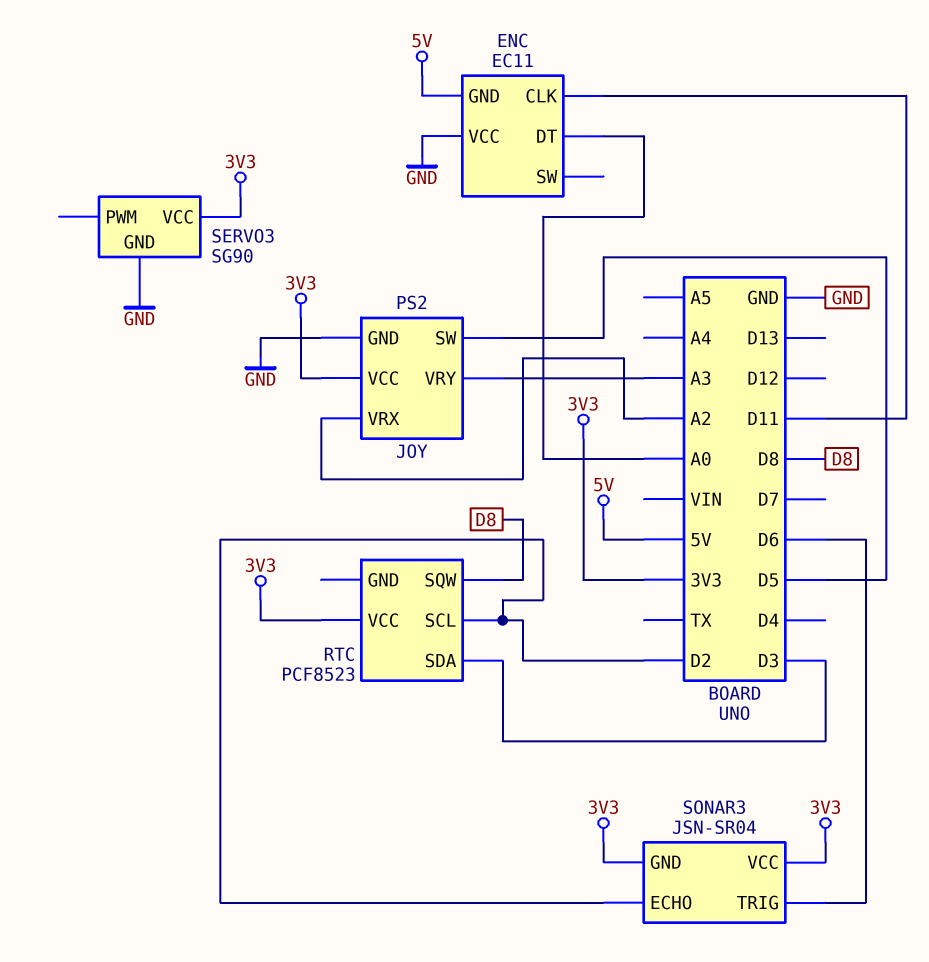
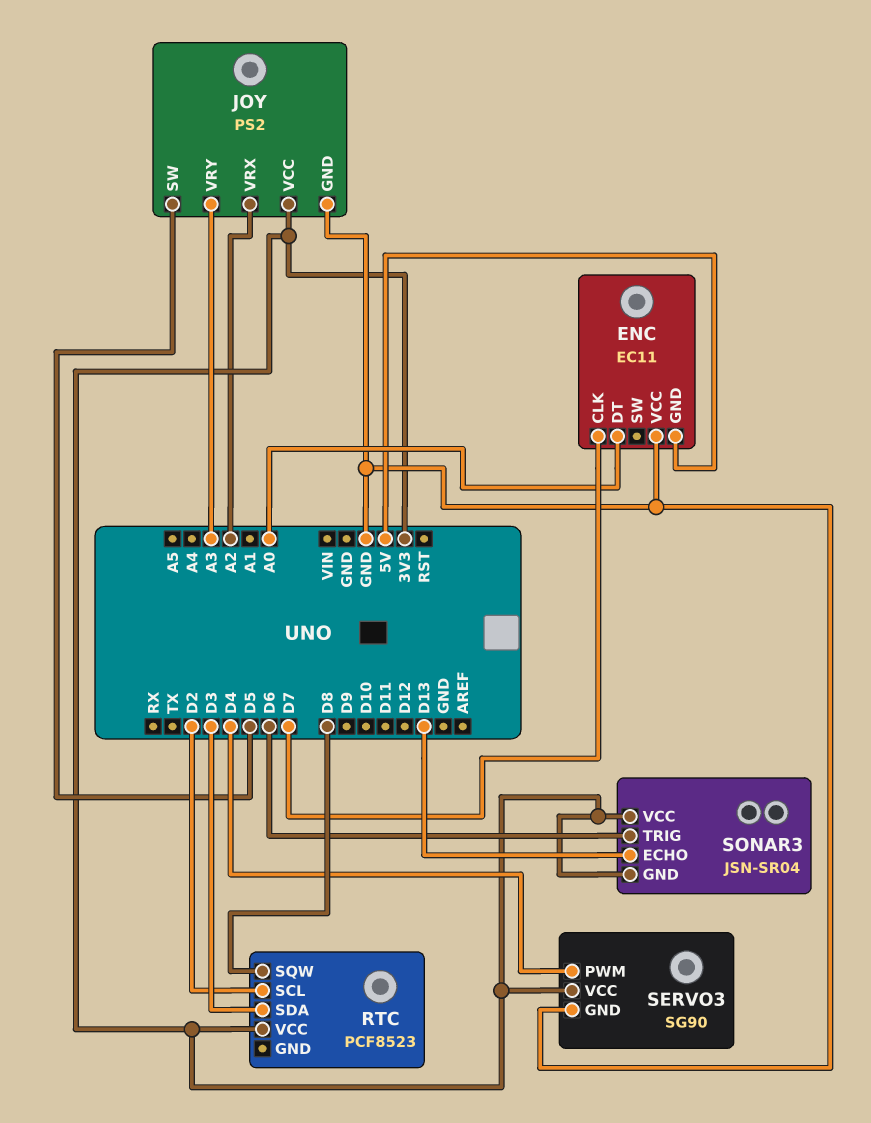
ENC pin CLK: D11 -> D7
SERVO3 pin PWM: none -> D4
SONAR3 pin ECHO: D2 -> D13

